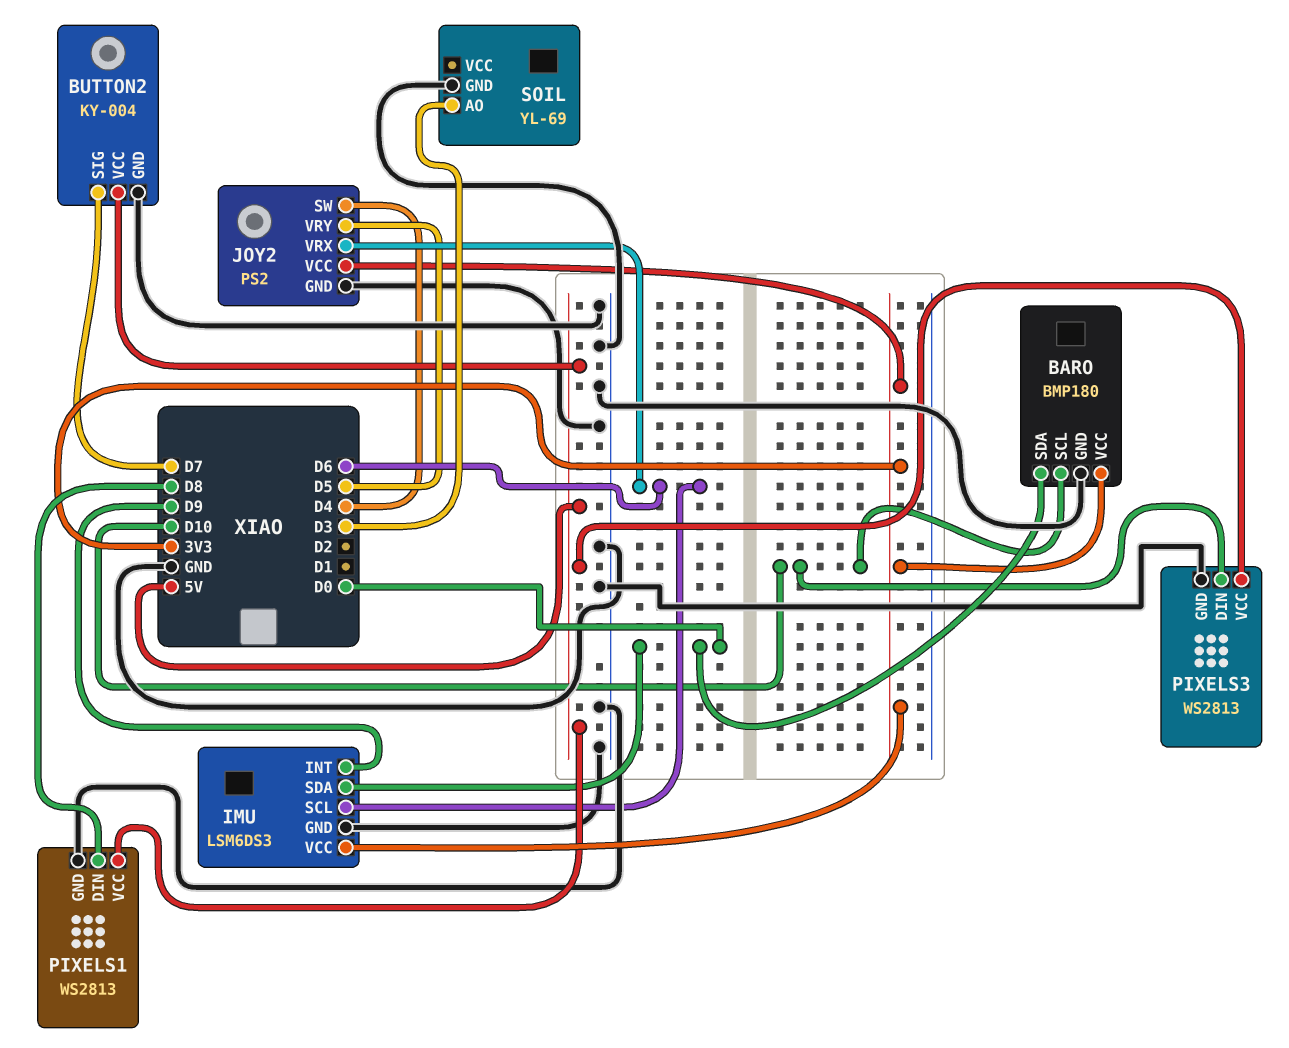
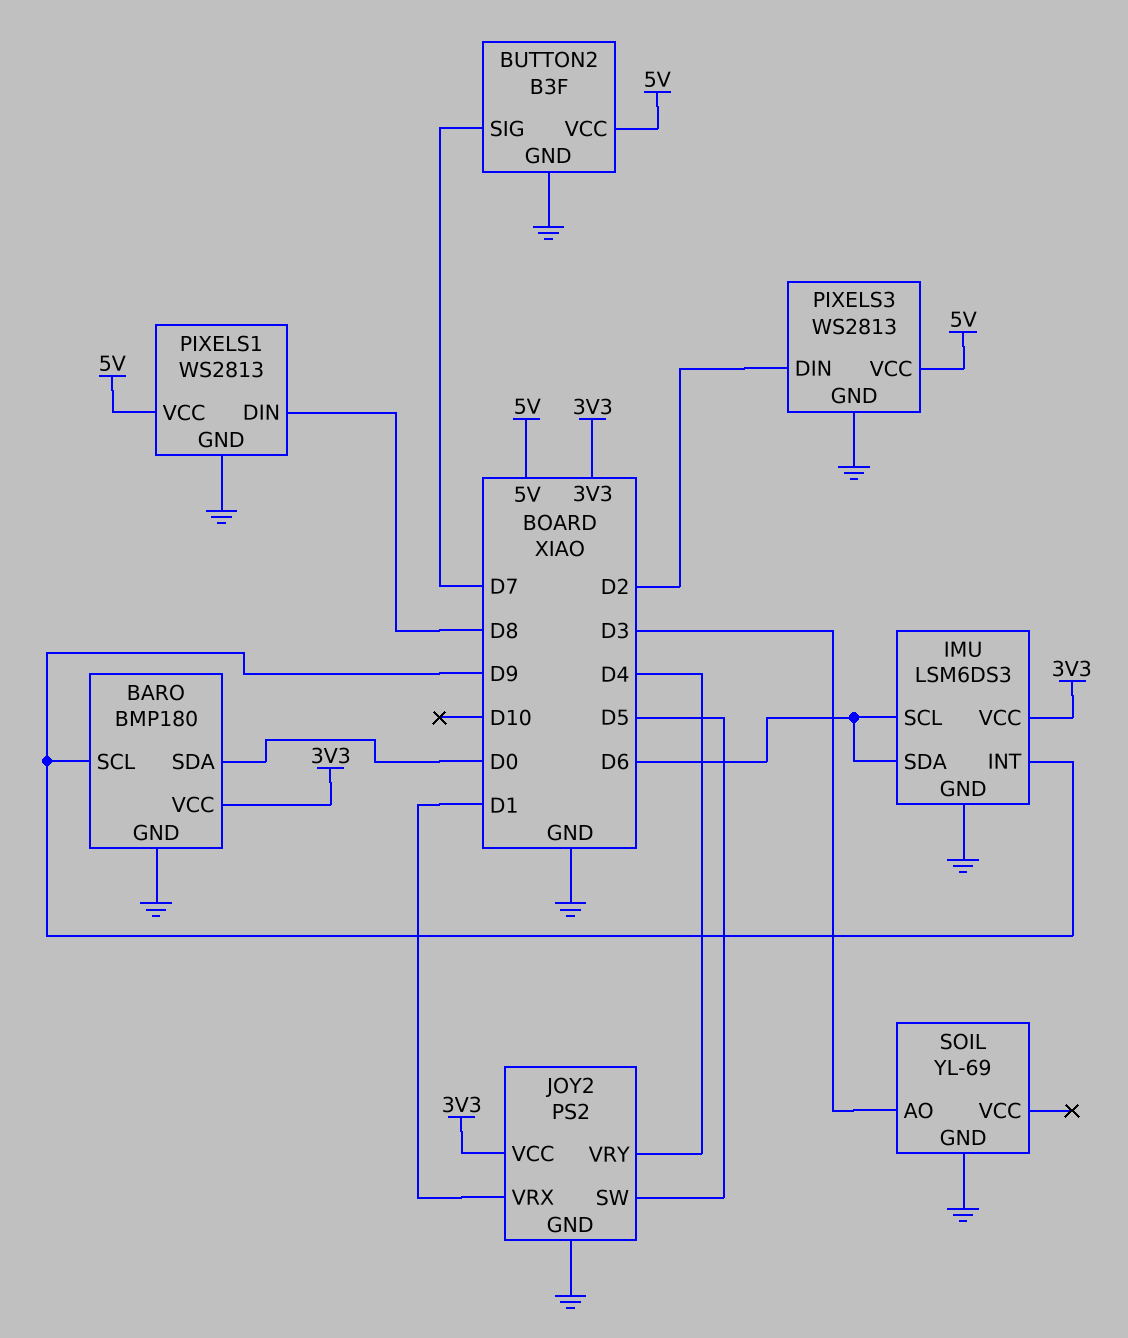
BARO pin SCL: D10 -> D9
BUTTON2: KY-004 -> B3F
IMU pin SDA: D0 -> D6
JOY2 pin SW: D4 -> D5
JOY2 pin VRX: D6 -> D1
JOY2 pin VRY: D5 -> D4
PIXELS3 pin DIN: D10 -> D2

